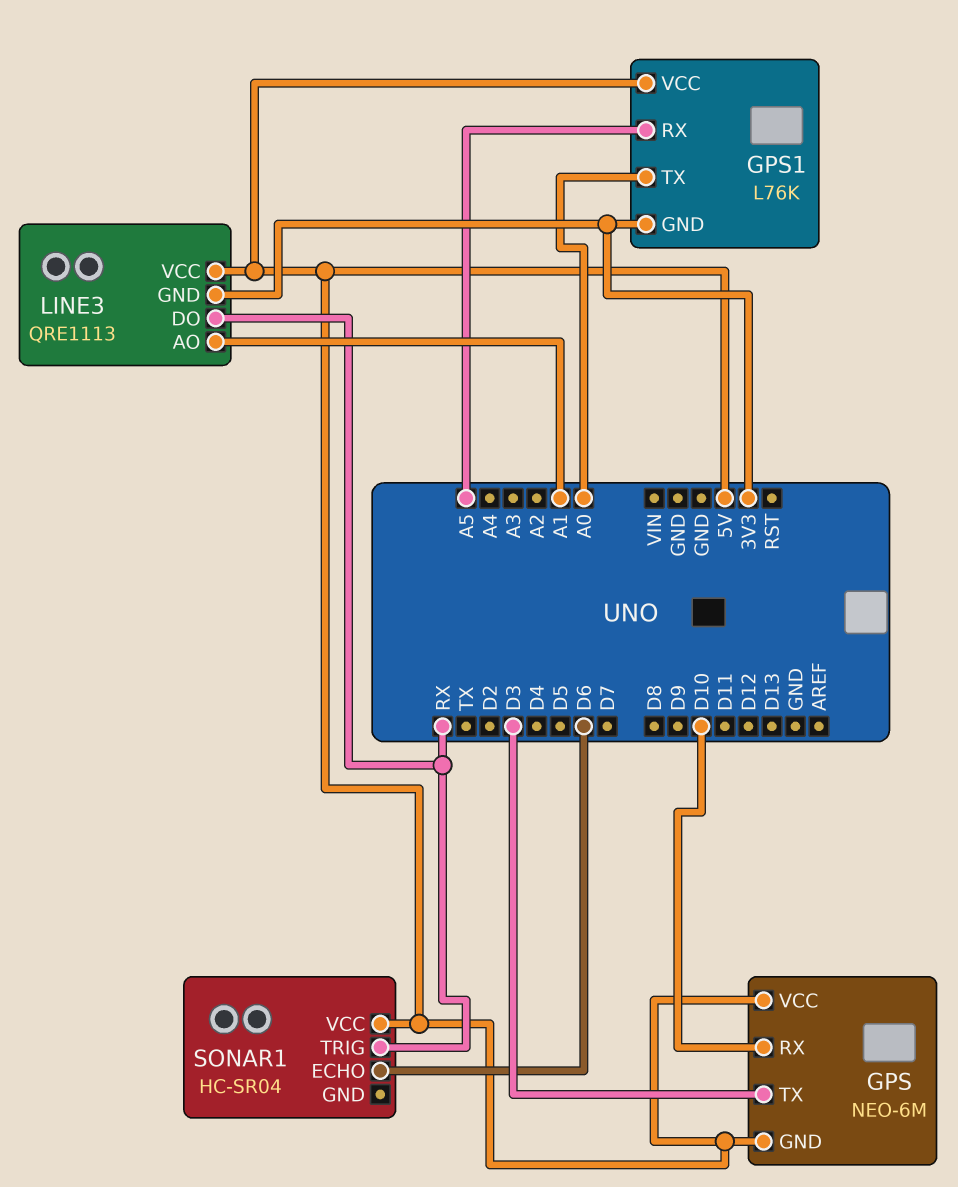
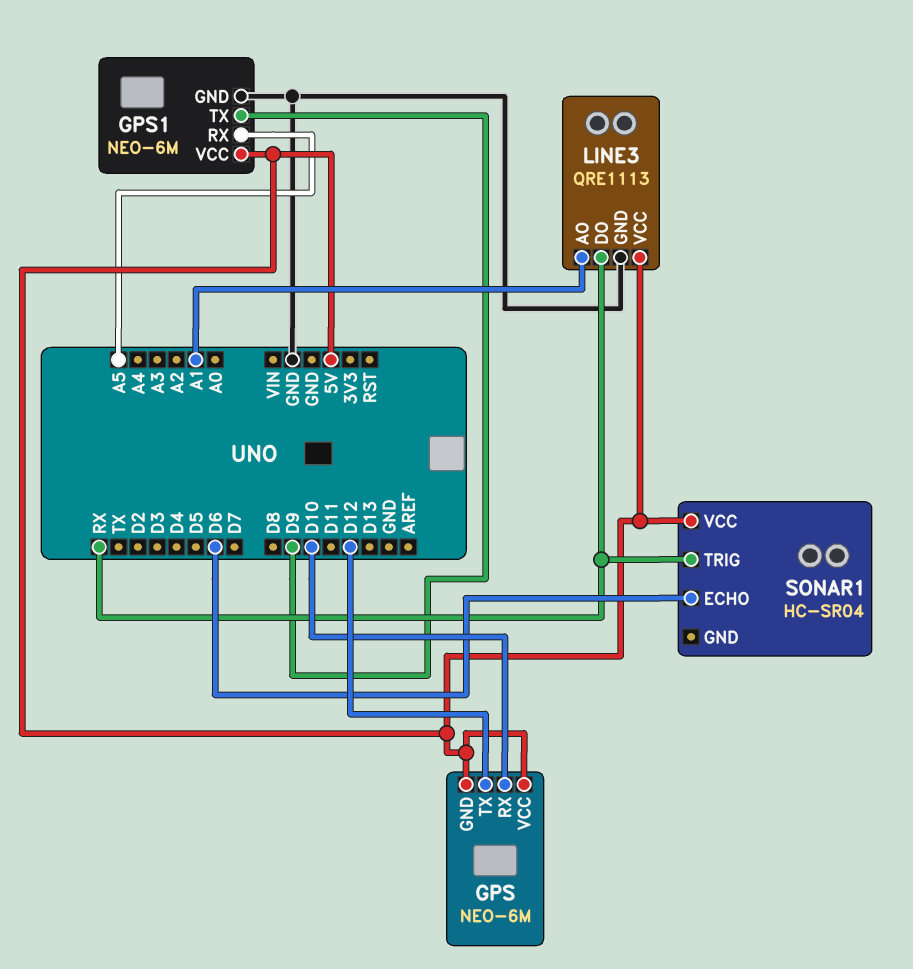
GPS pin TX: D3 -> D12
GPS1: L76K -> NEO-6M
GPS1 pin GND: 3V3 -> GND
GPS1 pin TX: A0 -> D9
LINE3 pin GND: 3V3 -> GND

